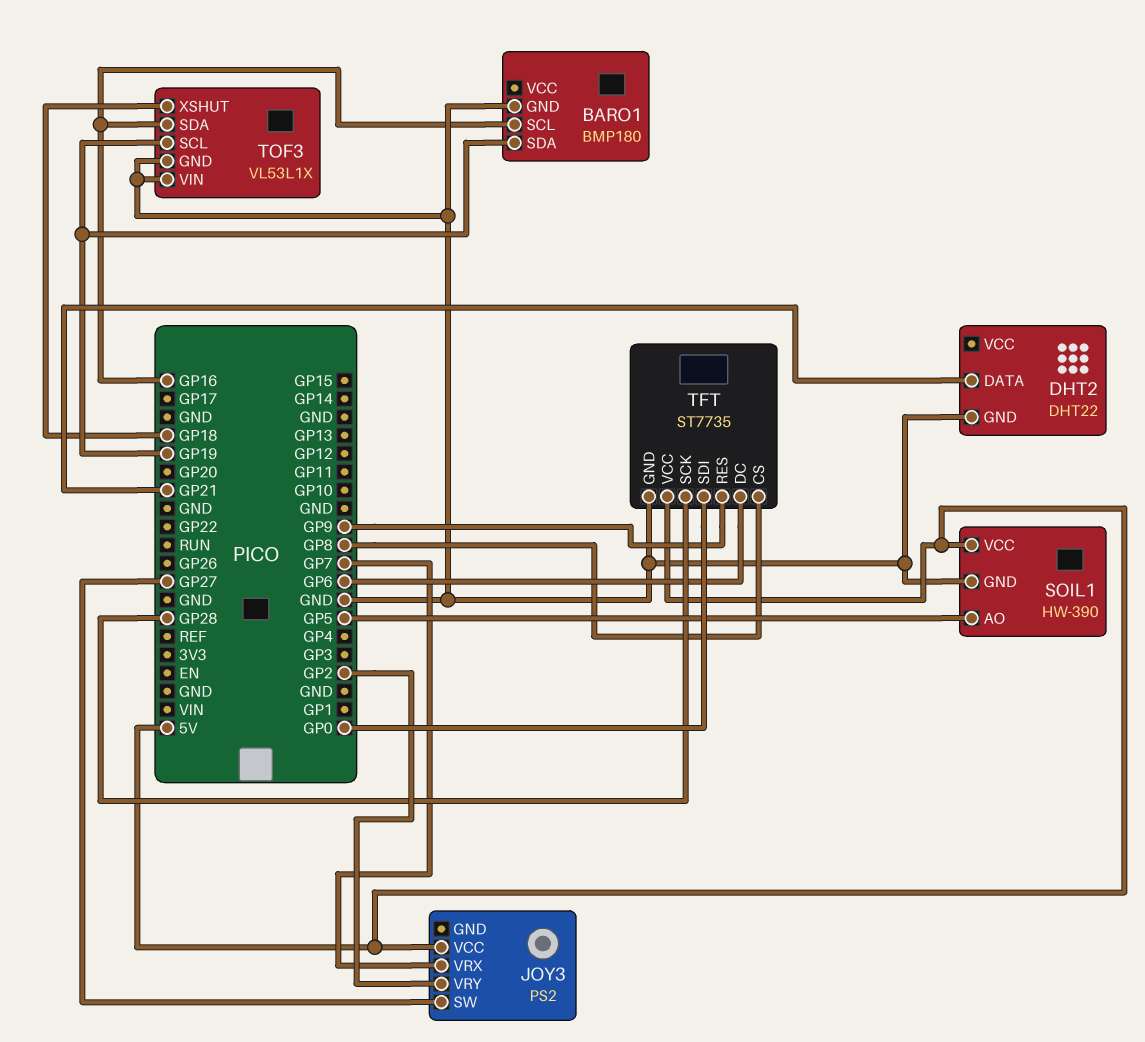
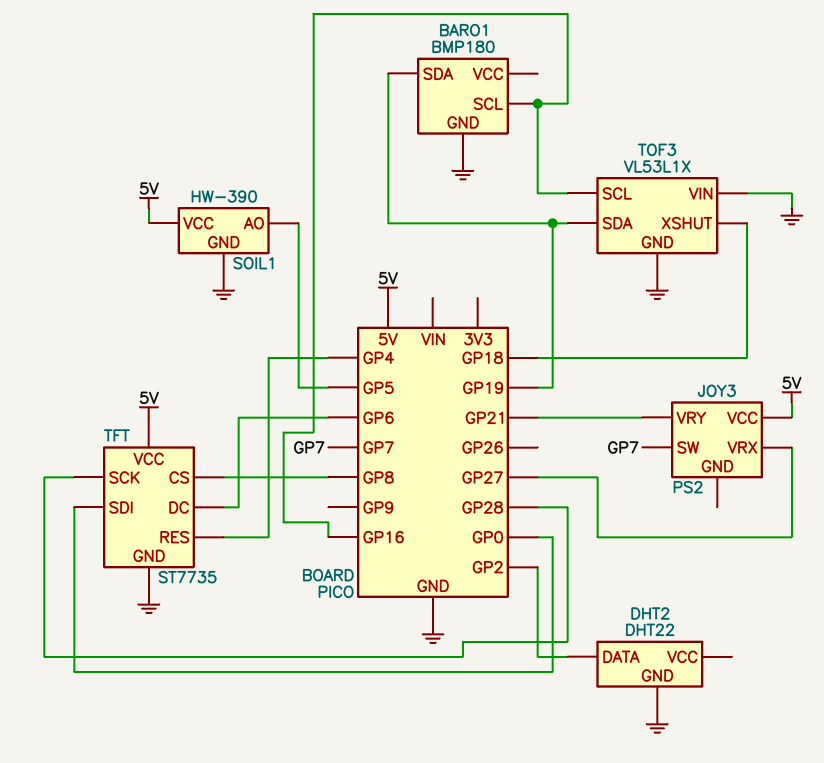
DHT2 pin DATA: GP21 -> GP2
JOY3 pin SW: GP27 -> GP7
JOY3 pin VRX: GP7 -> GP27
JOY3 pin VRY: GP2 -> GP21
TFT pin RES: GP9 -> GP4
TOF3 pin SCL: GP19 -> GP16
TOF3 pin SDA: GP16 -> GP19

